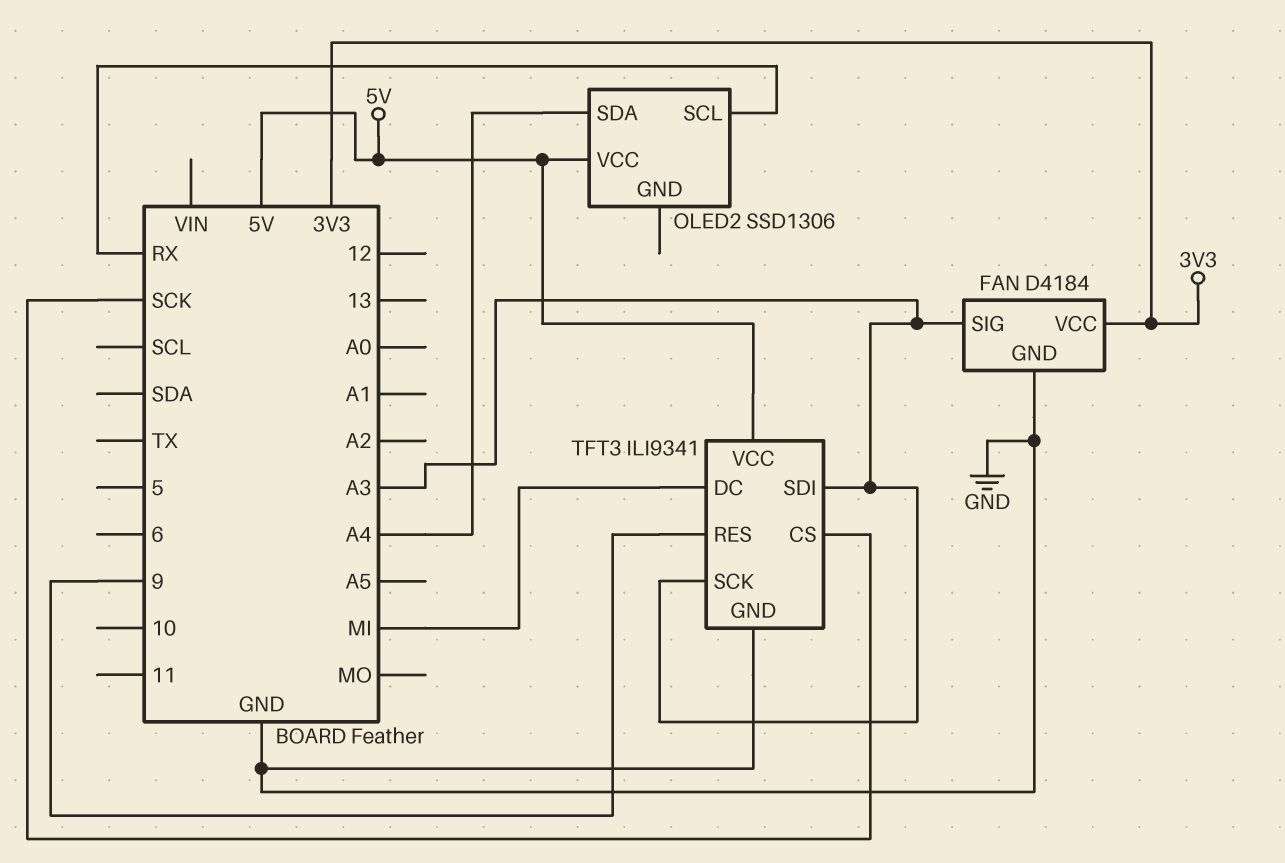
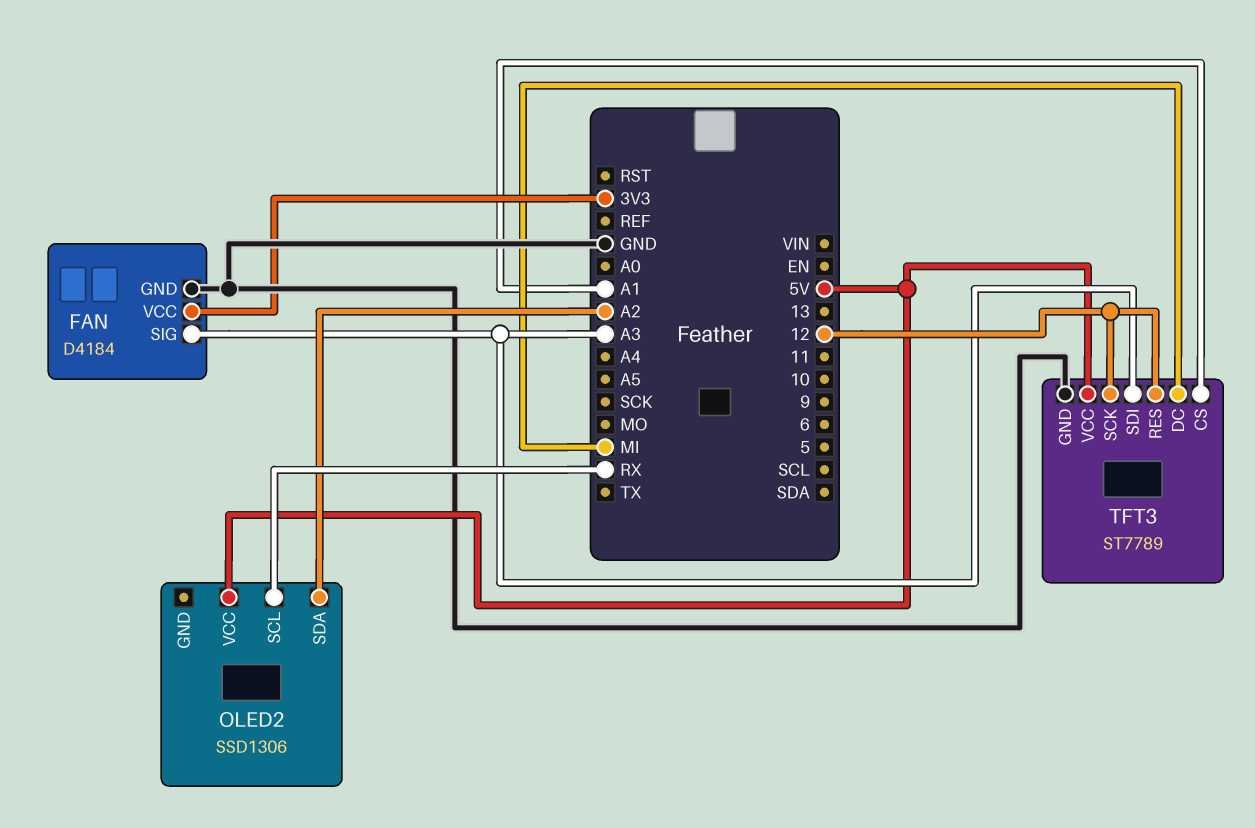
OLED2 pin SDA: A4 -> A2
TFT3: ILI9341 -> ST7789
TFT3 pin CS: SCK -> A1
TFT3 pin RES: 9 -> 12
TFT3 pin SCK: A3 -> 12

